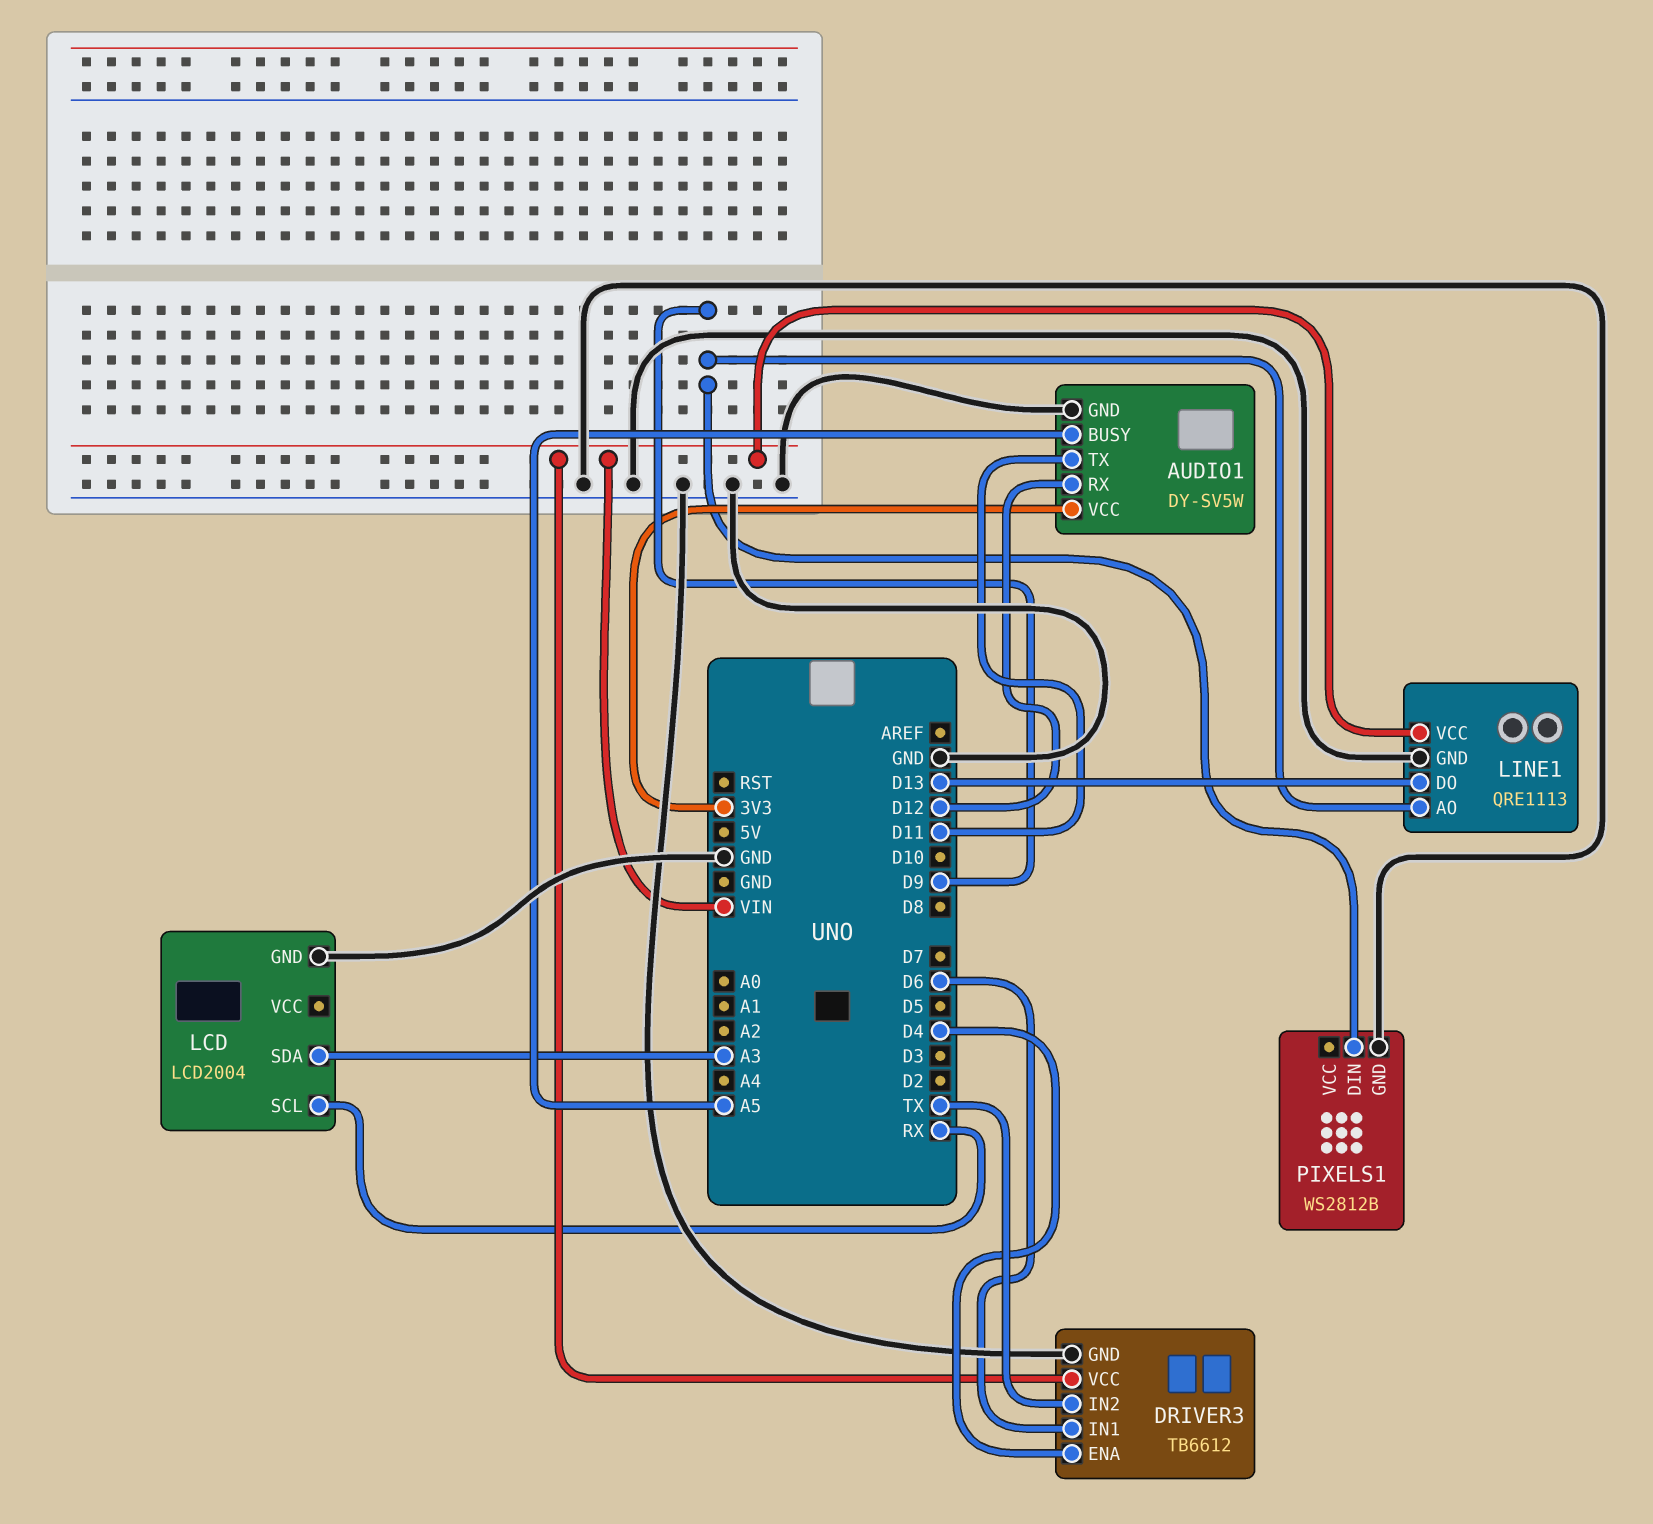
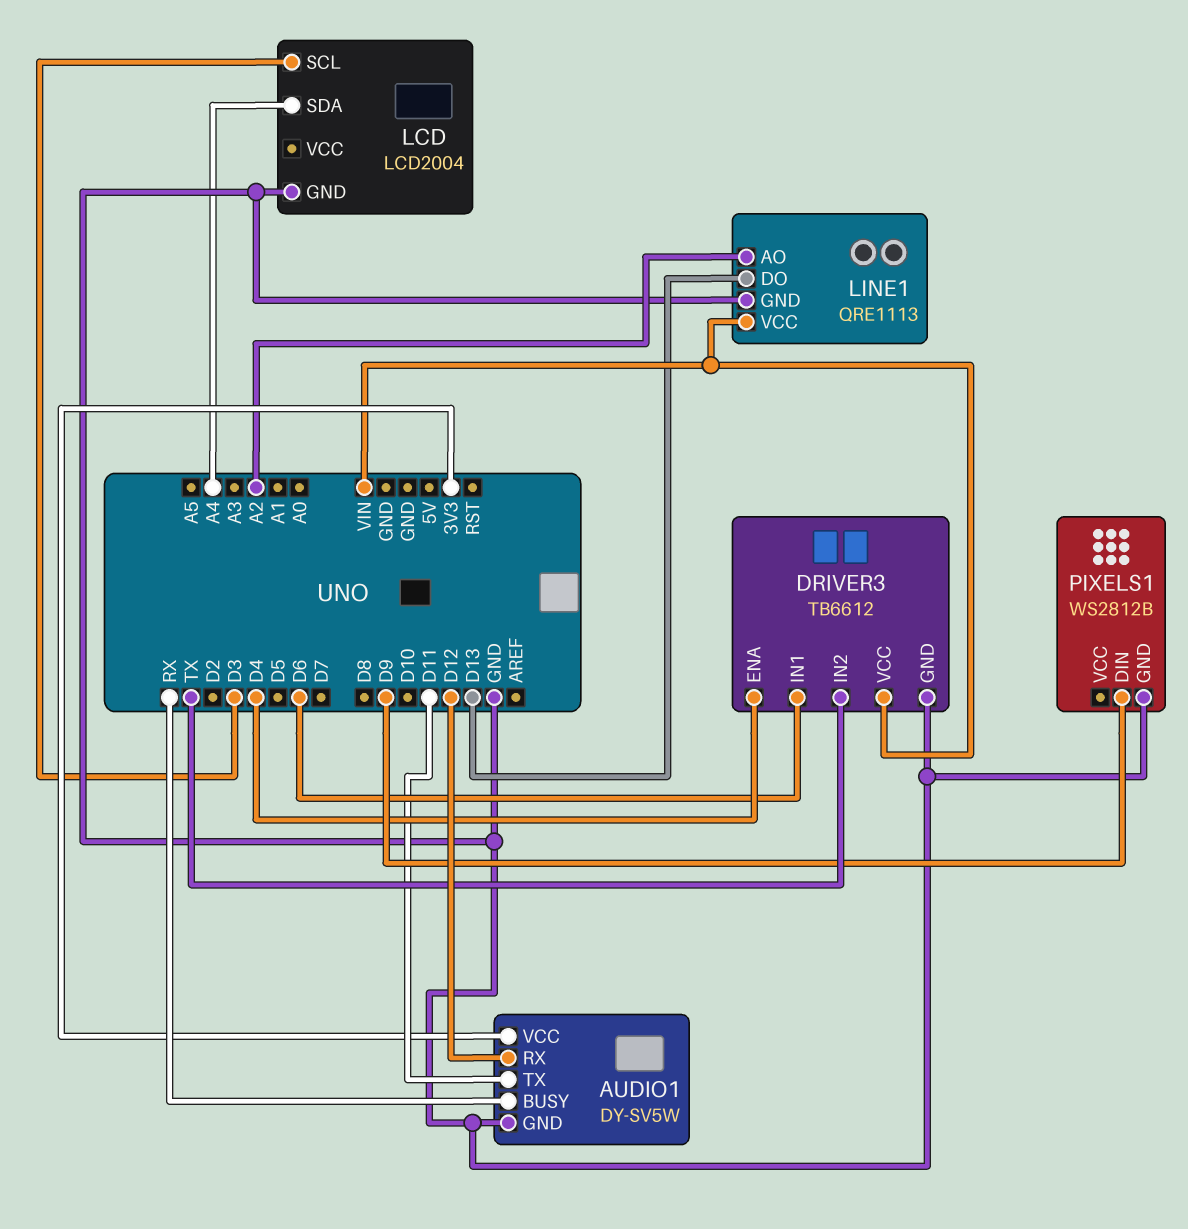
AUDIO1 pin BUSY: A5 -> RX
LCD pin SCL: RX -> D3
LCD pin SDA: A3 -> A4
LINE1 pin AO: D9 -> A2

